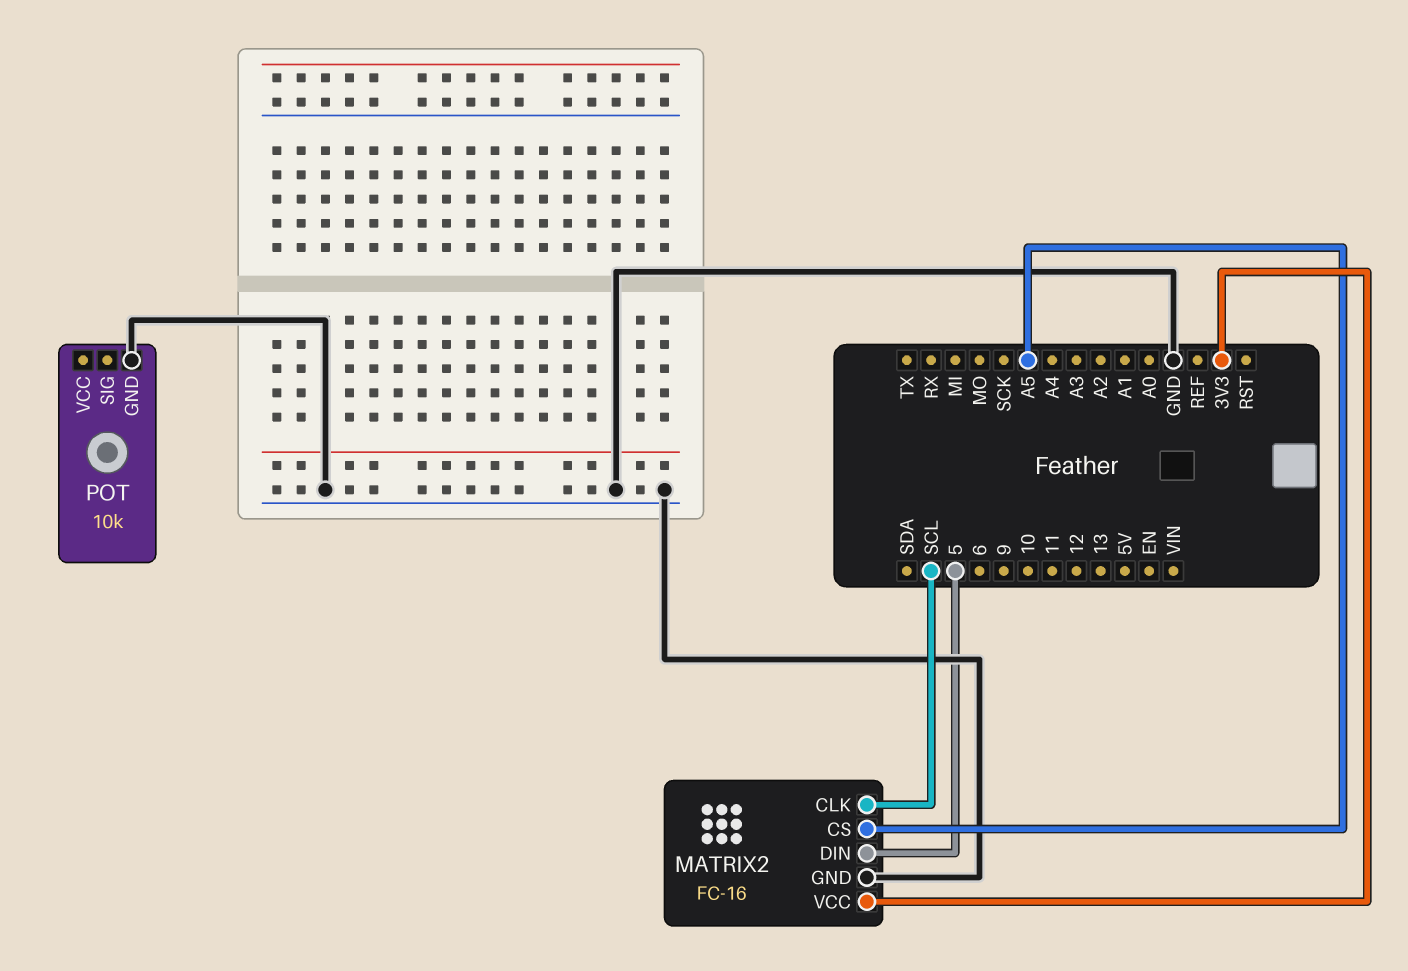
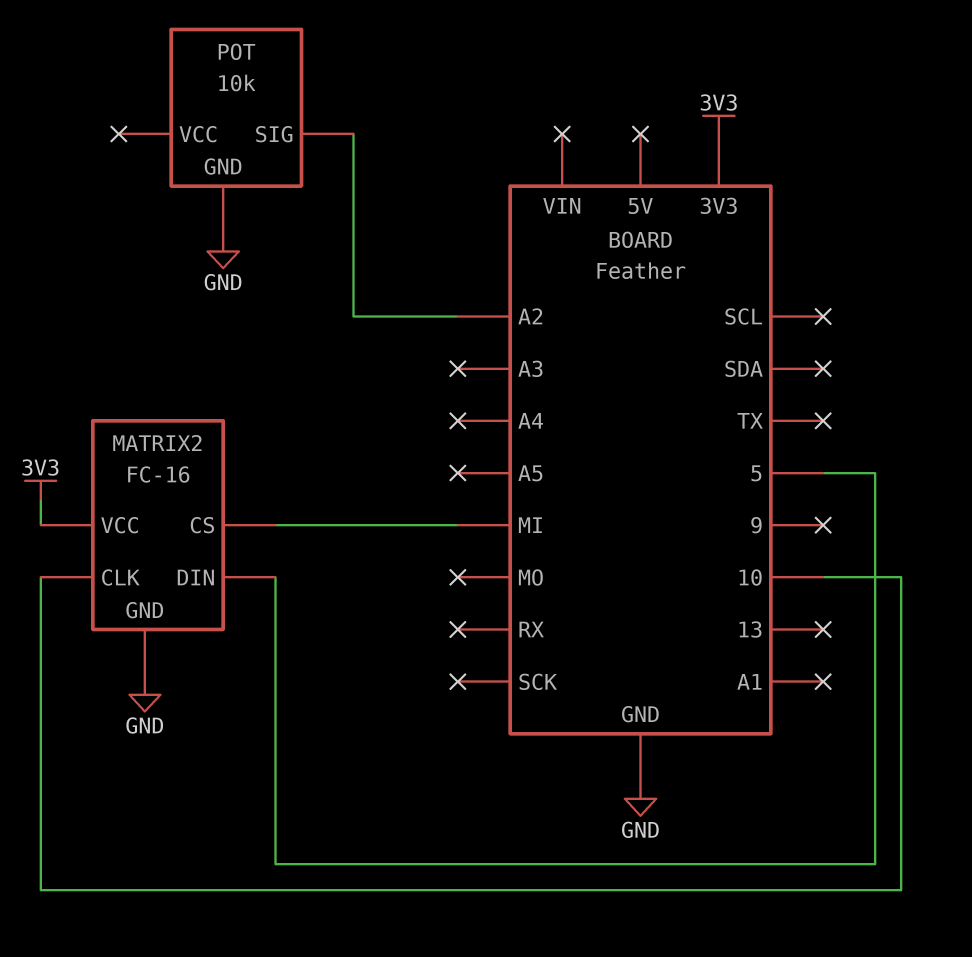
MATRIX2 pin CLK: SCL -> 10
MATRIX2 pin CS: A5 -> MI
POT pin SIG: none -> A2

